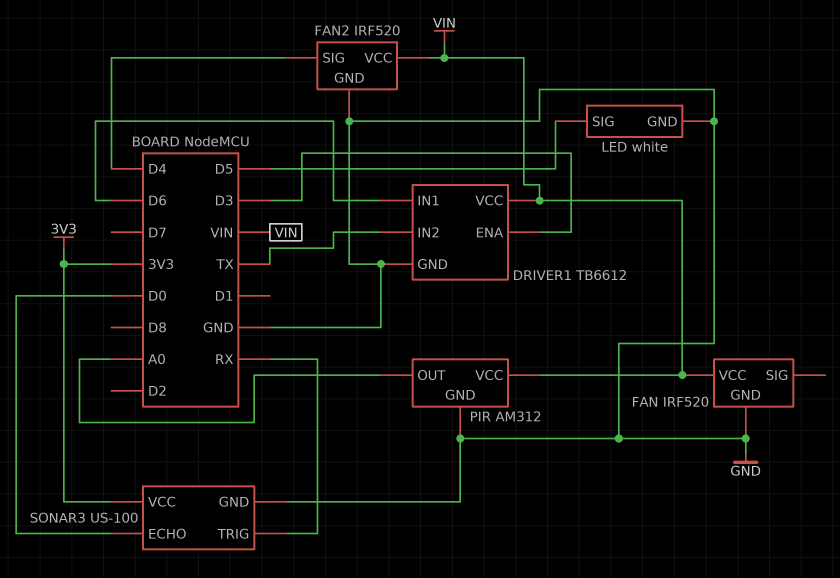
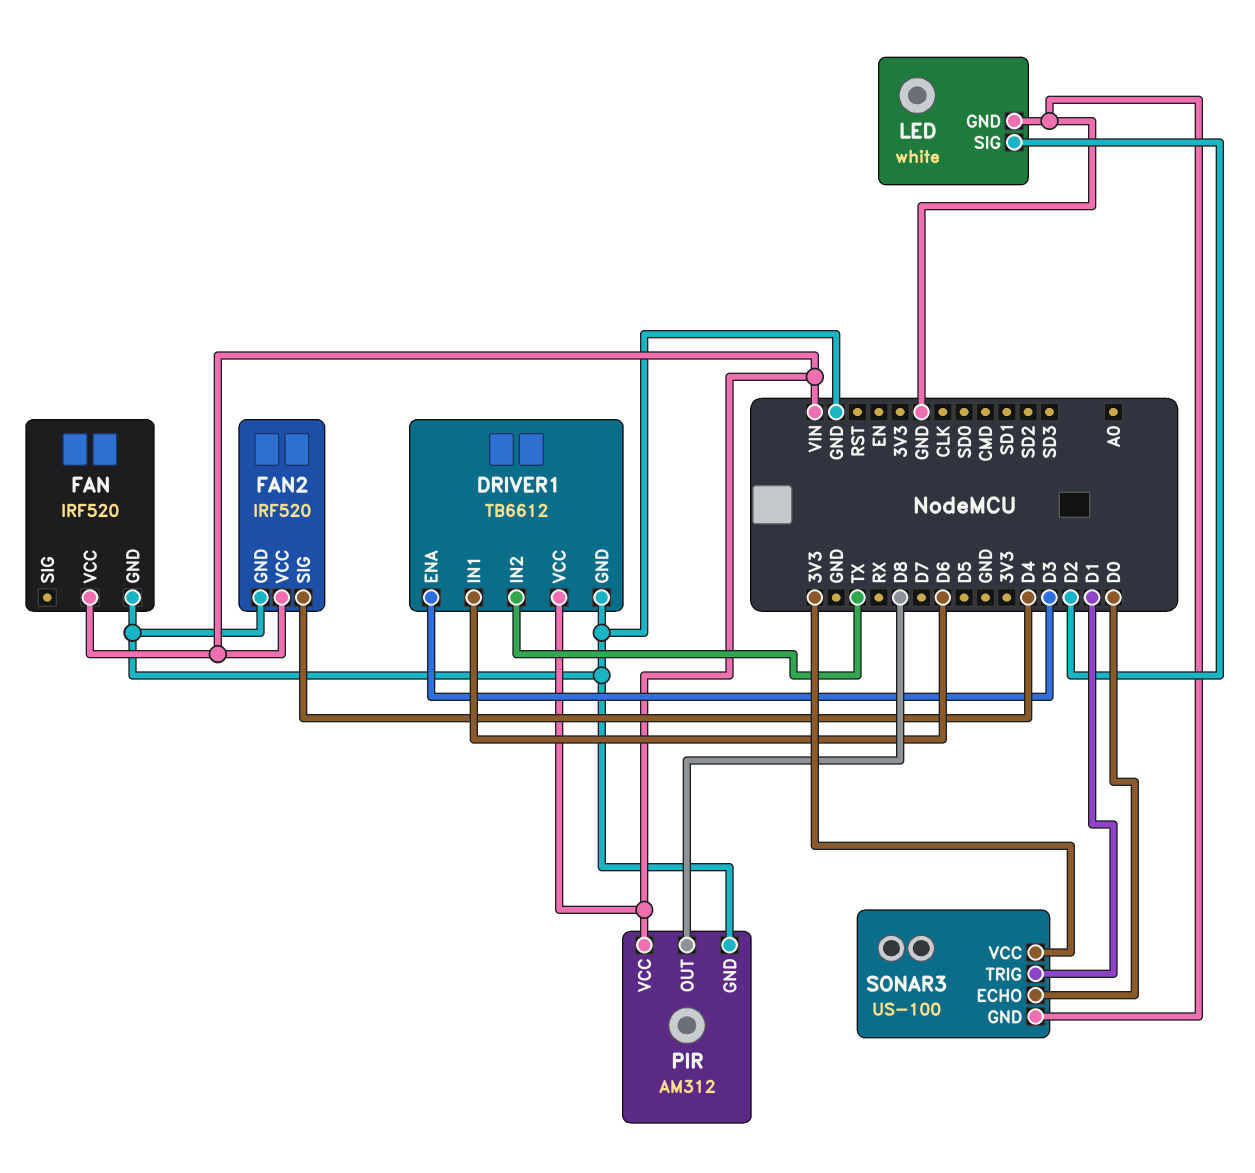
LED pin SIG: D5 -> D2
PIR pin OUT: A0 -> D8
SONAR3 pin TRIG: RX -> D1

